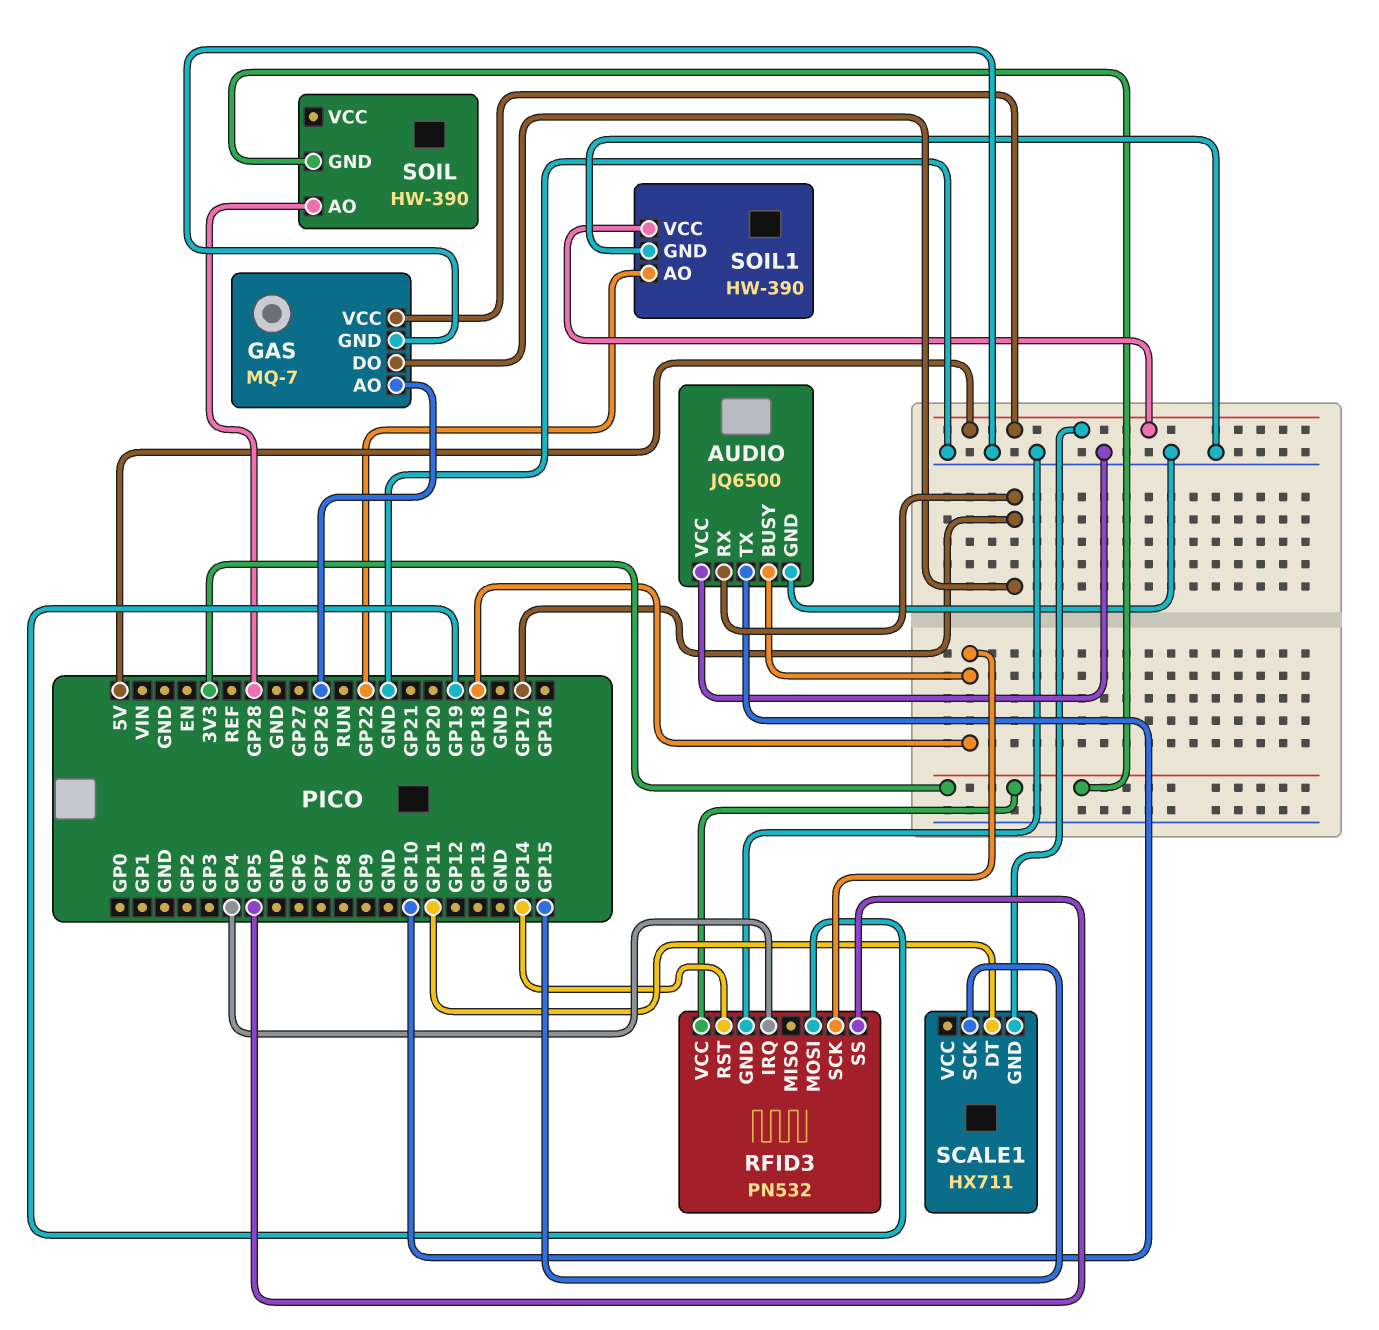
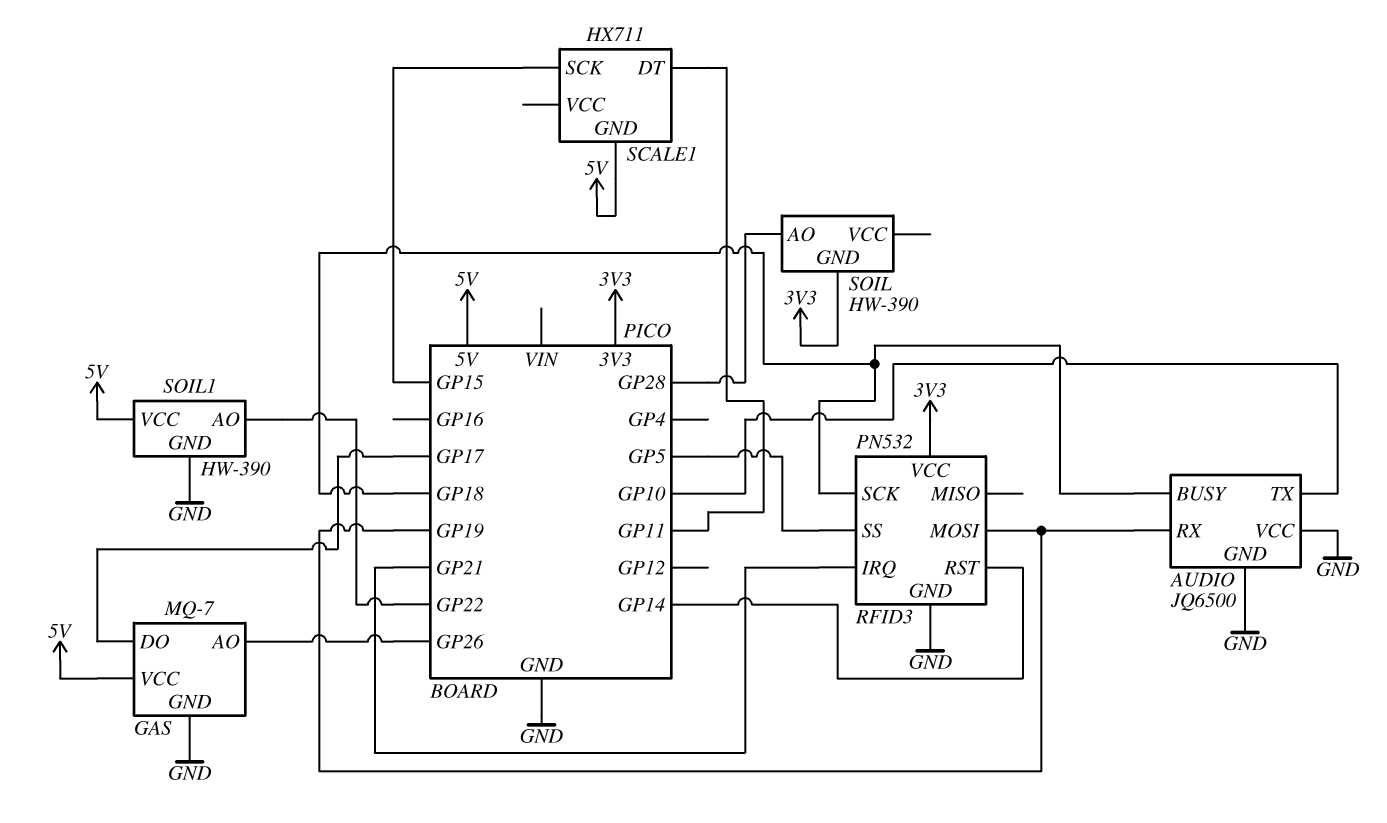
AUDIO pin RX: GP17 -> GP19
RFID3 pin IRQ: GP4 -> GP21

